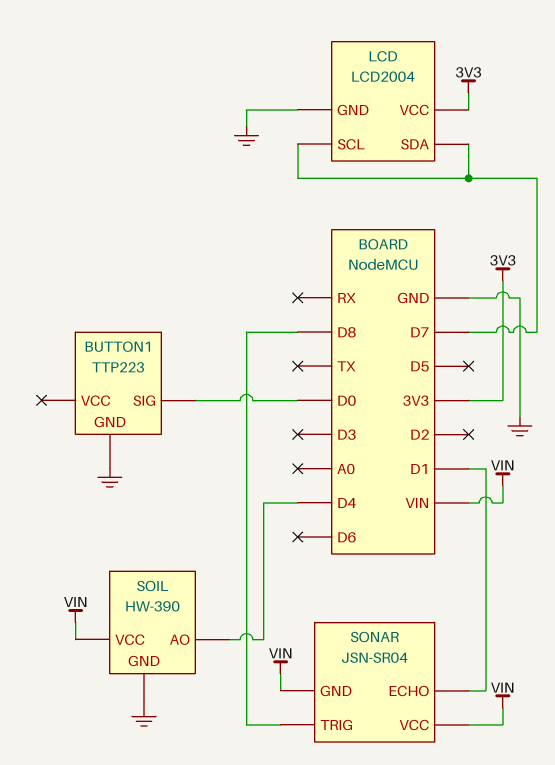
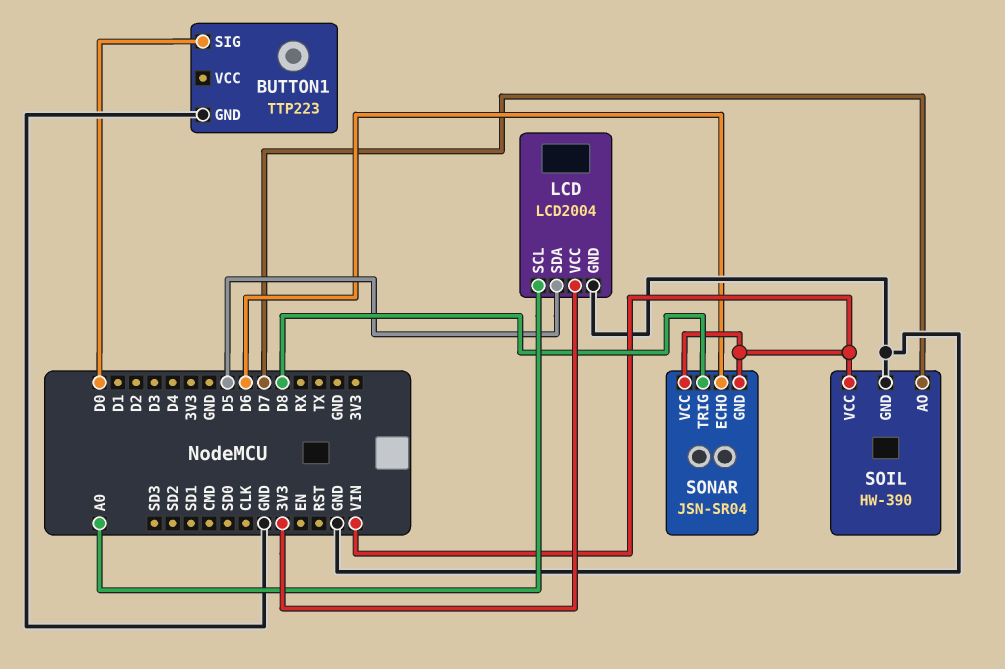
LCD pin SCL: D7 -> A0
LCD pin SDA: D7 -> D5
SOIL pin AO: D4 -> D7
SONAR pin ECHO: D1 -> D6

